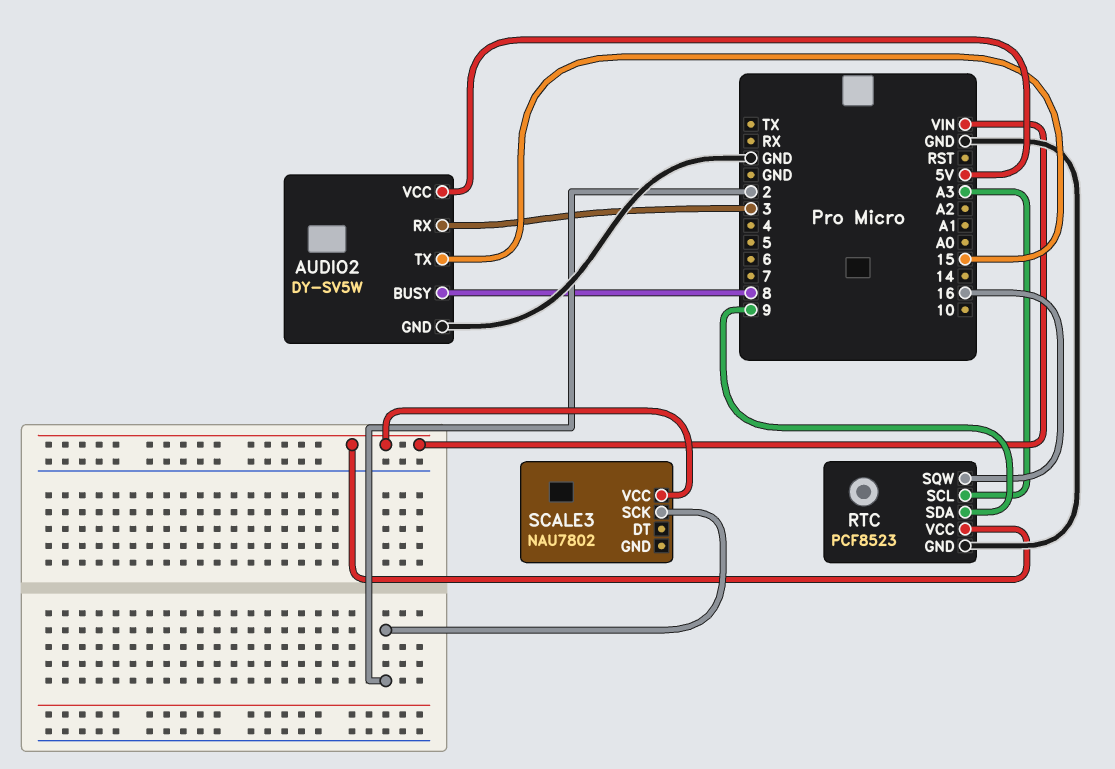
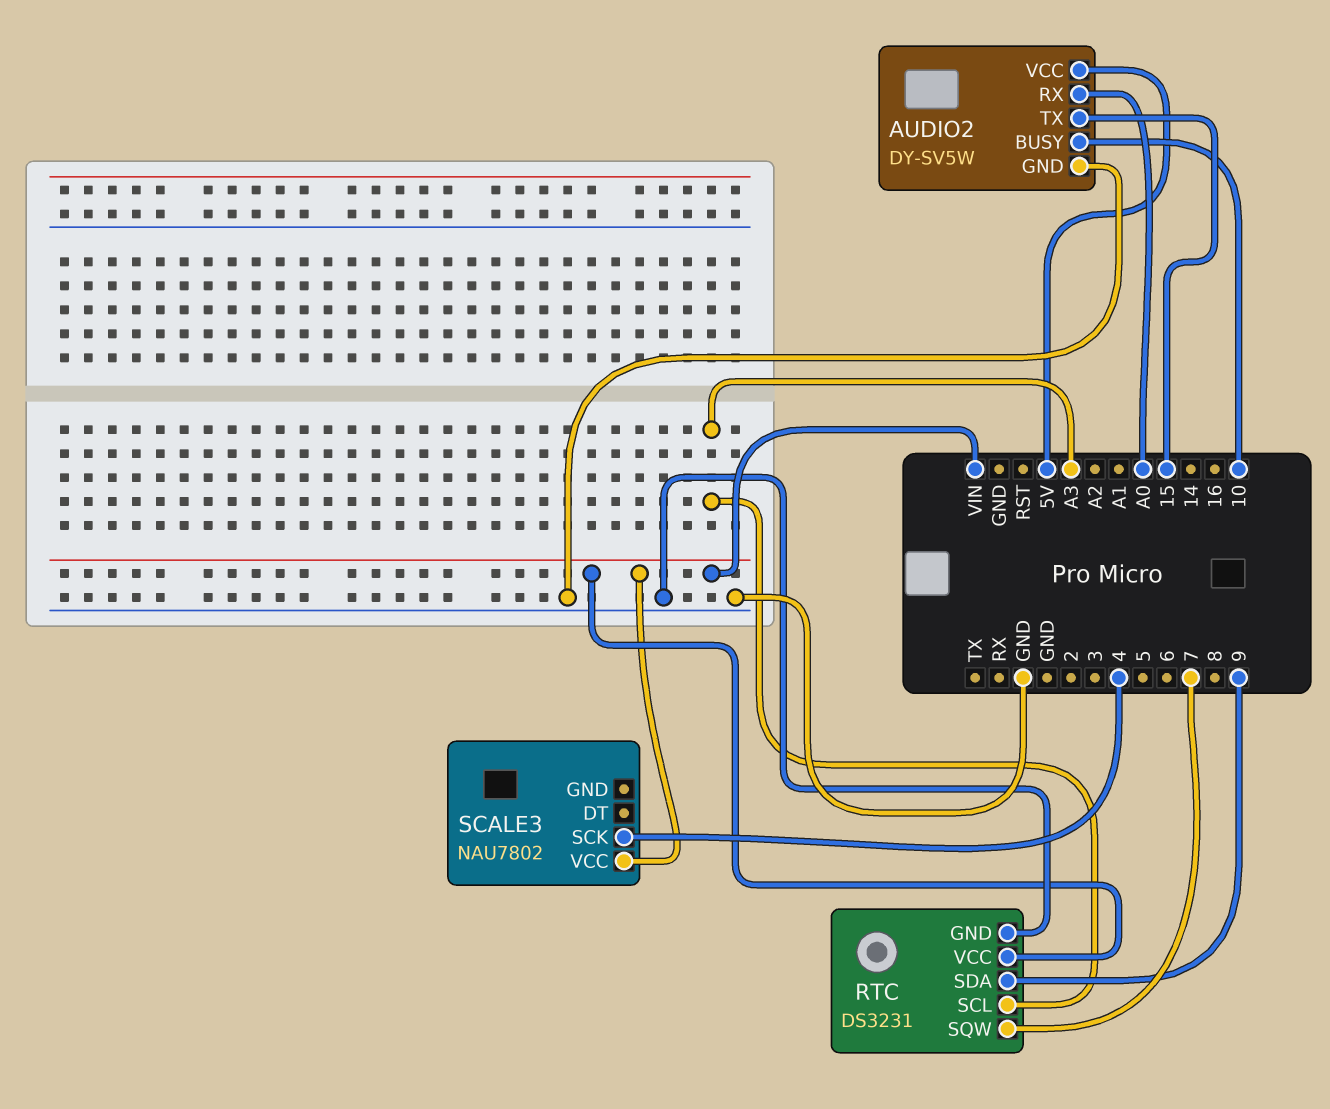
AUDIO2 pin BUSY: 8 -> 10
AUDIO2 pin RX: 3 -> A0
RTC: PCF8523 -> DS3231
RTC pin SQW: 16 -> 7
SCALE3 pin SCK: 2 -> 4

